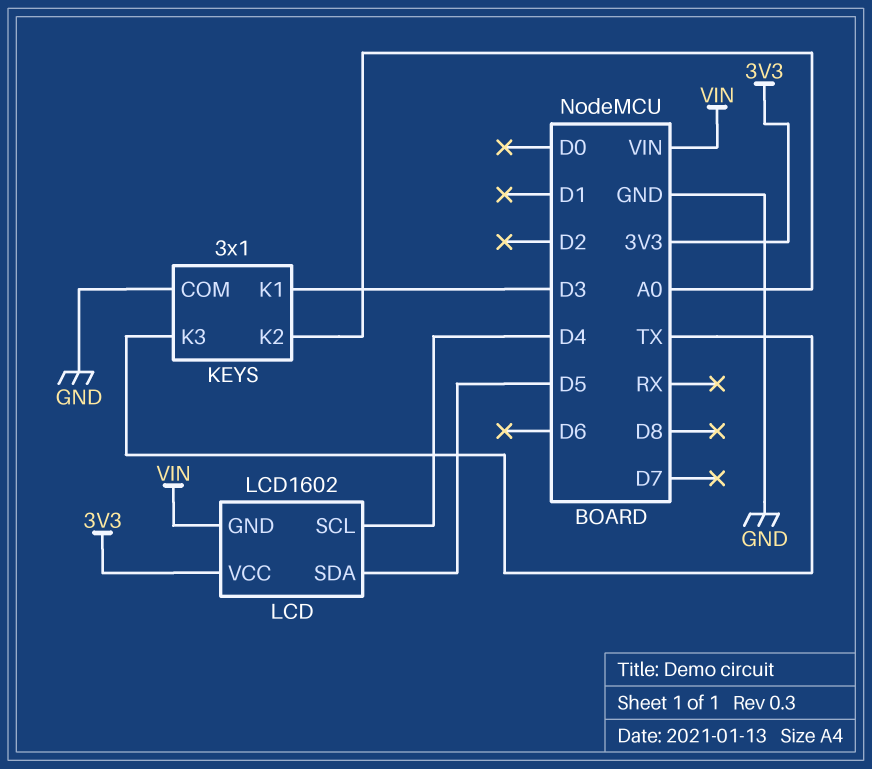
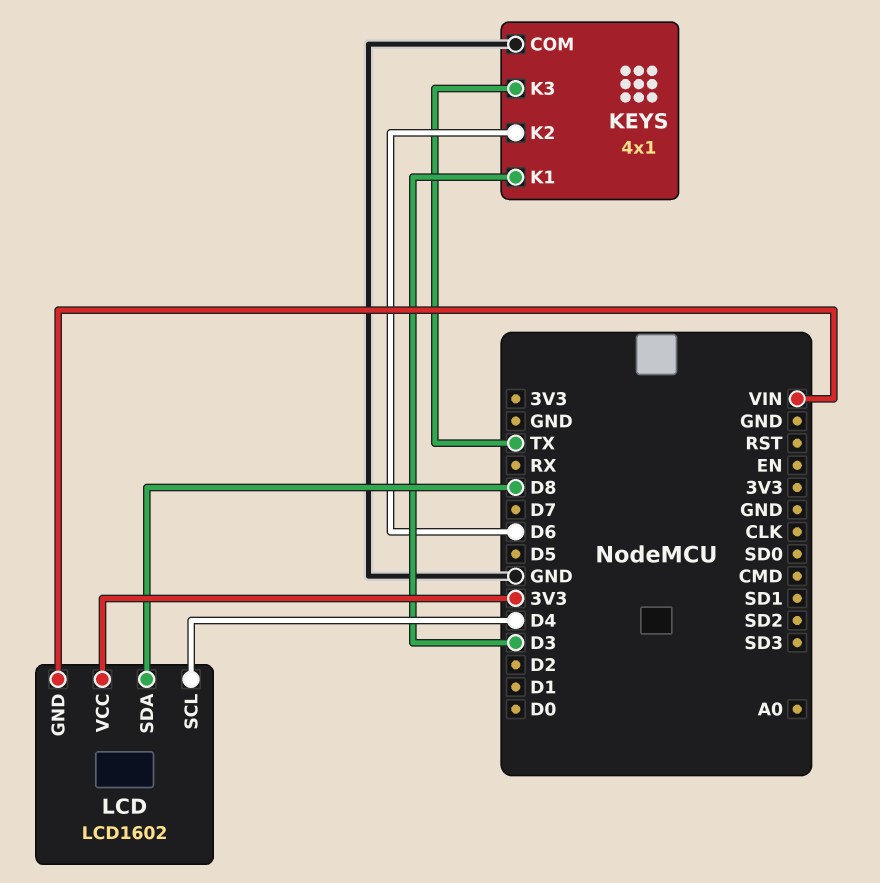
KEYS: 3x1 -> 4x1
KEYS pin K2: A0 -> D6
LCD pin SDA: D5 -> D8

